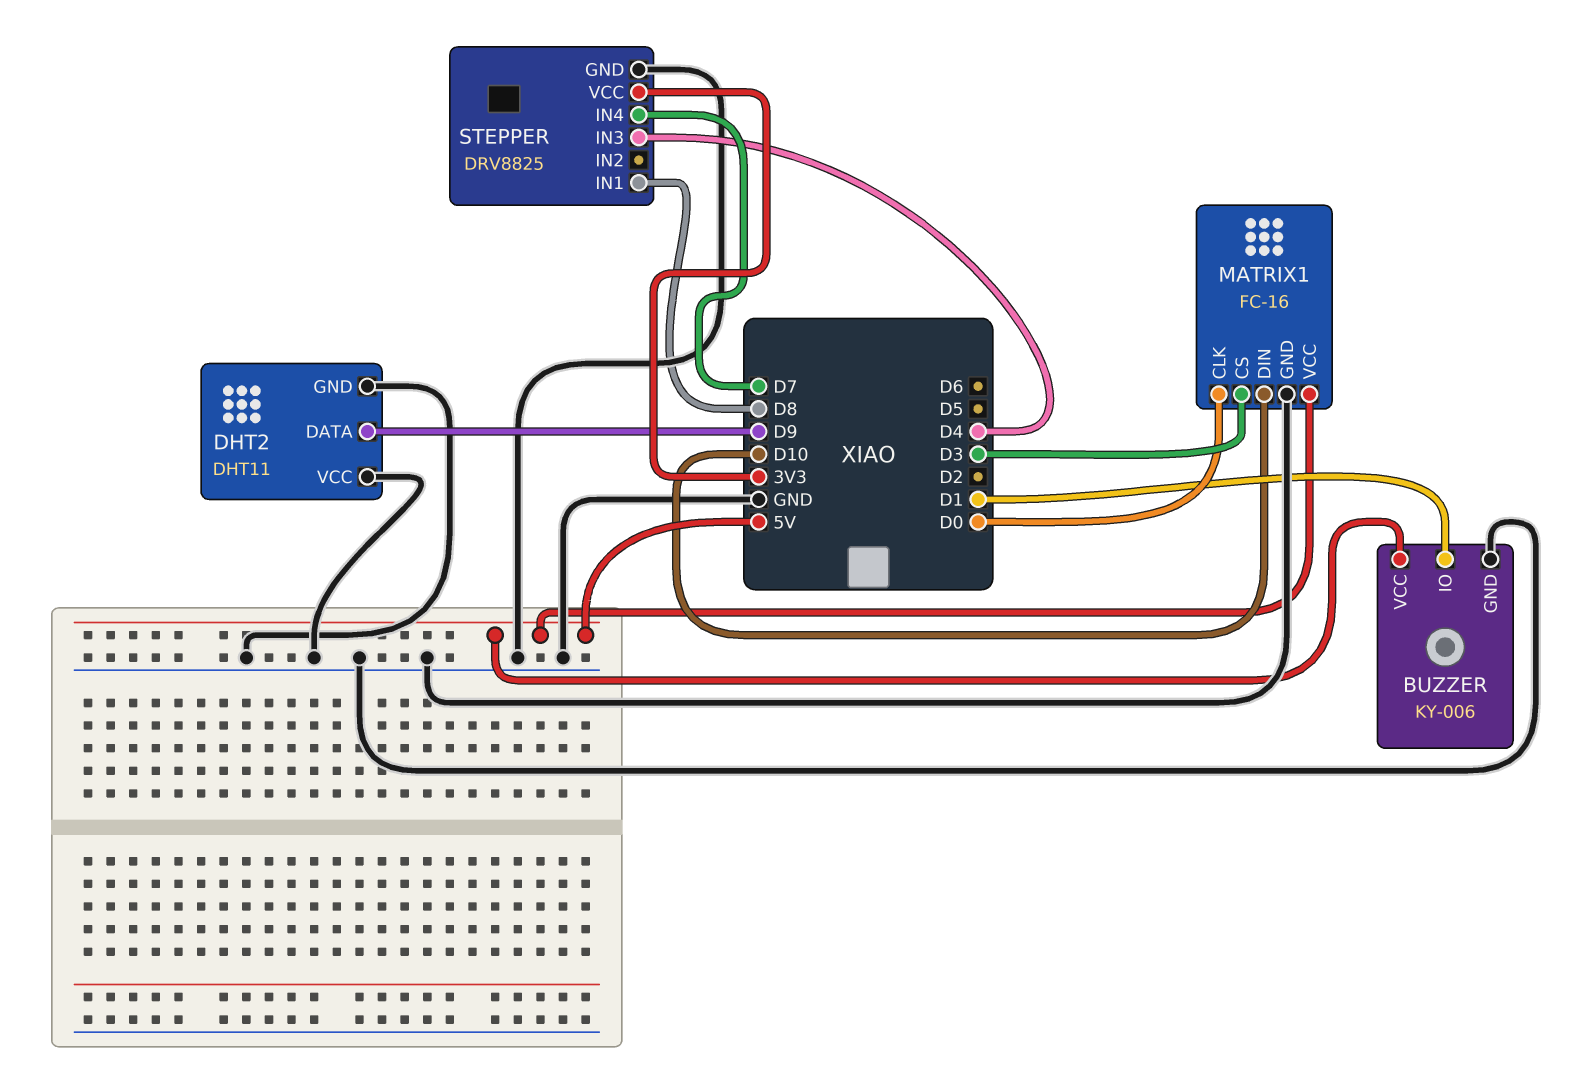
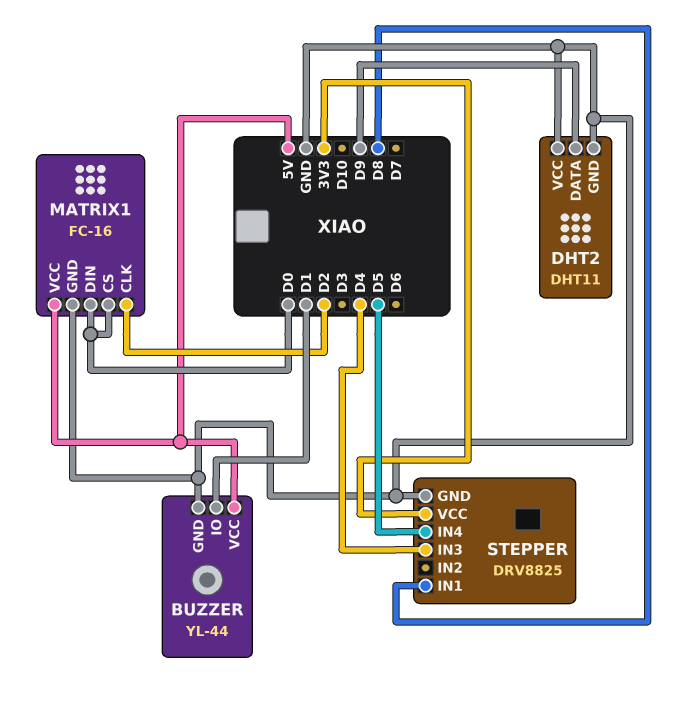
BUZZER: KY-006 -> YL-44
MATRIX1 pin CLK: D0 -> D2
MATRIX1 pin CS: D3 -> D0
MATRIX1 pin DIN: D10 -> D0
STEPPER pin IN4: D7 -> D5

